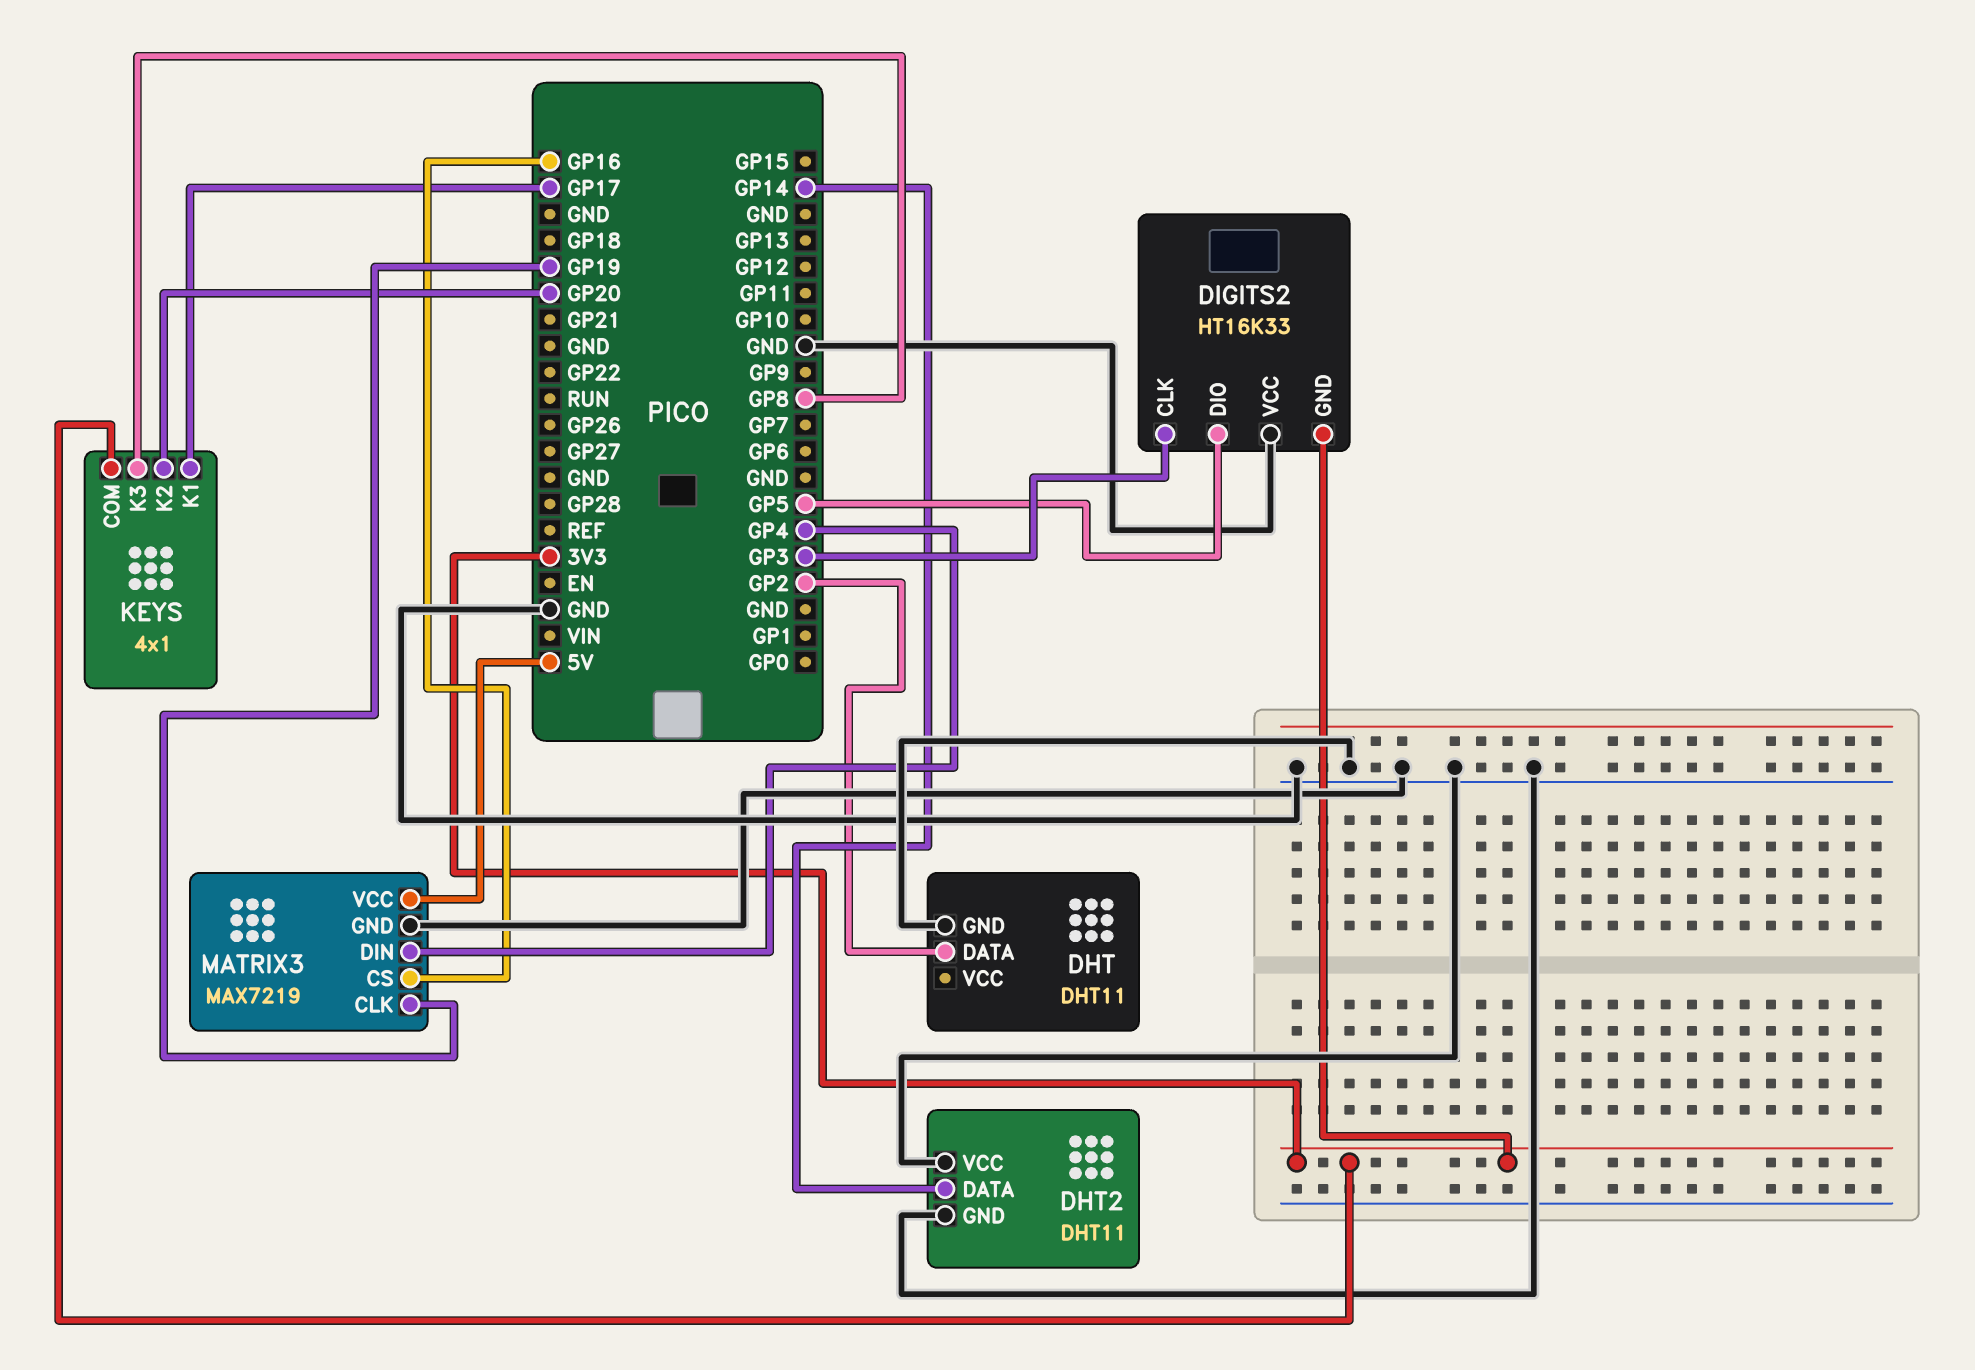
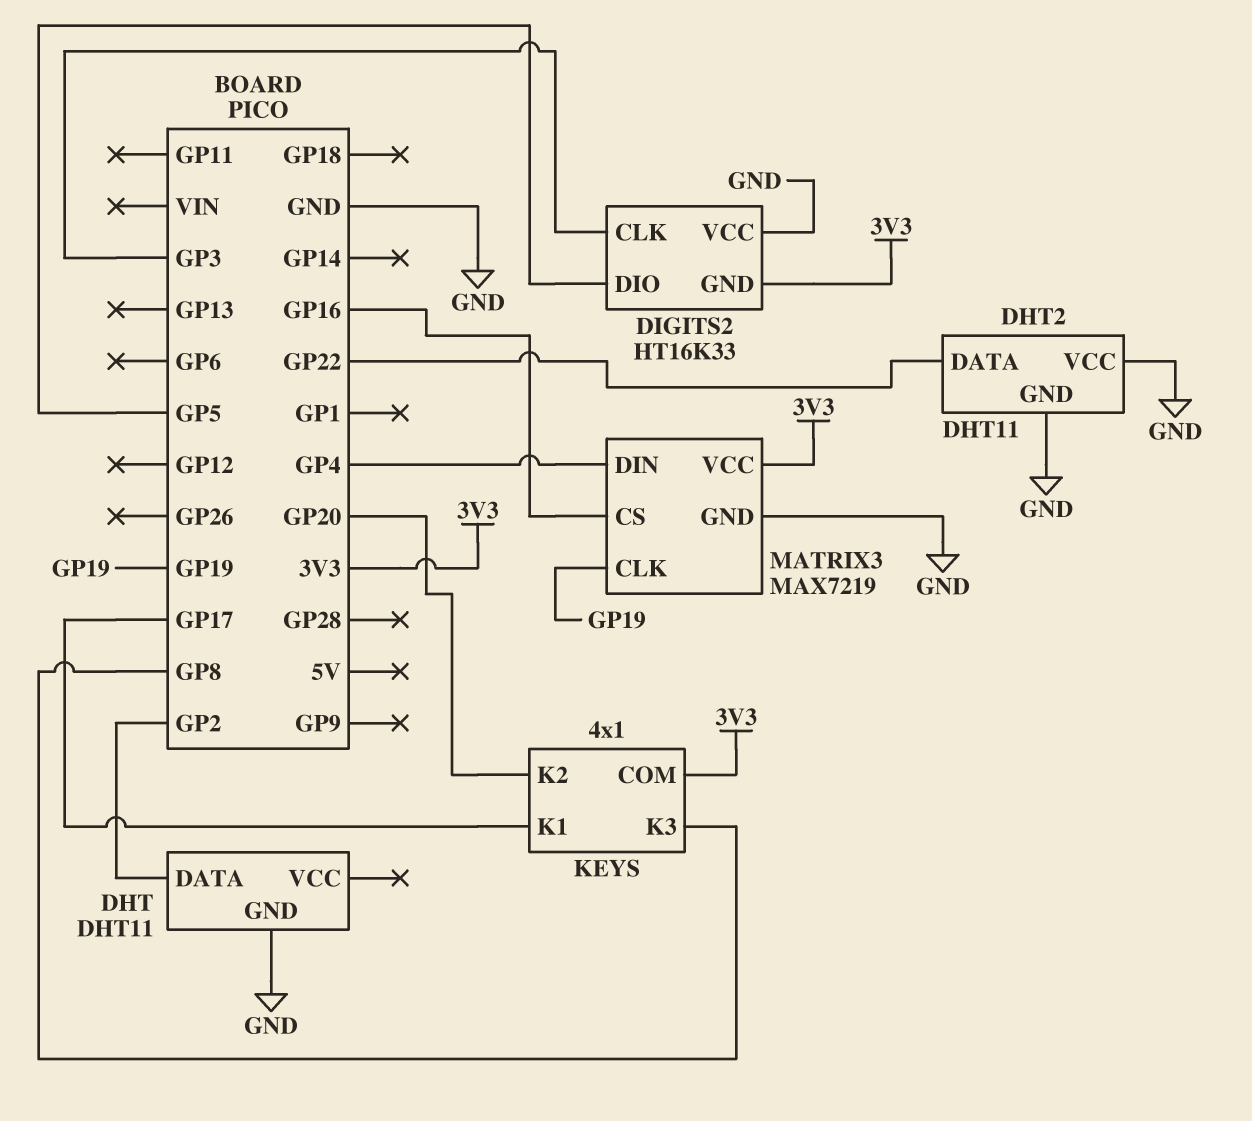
DHT2 pin DATA: GP14 -> GP22
MATRIX3 pin VCC: 5V -> 3V3

